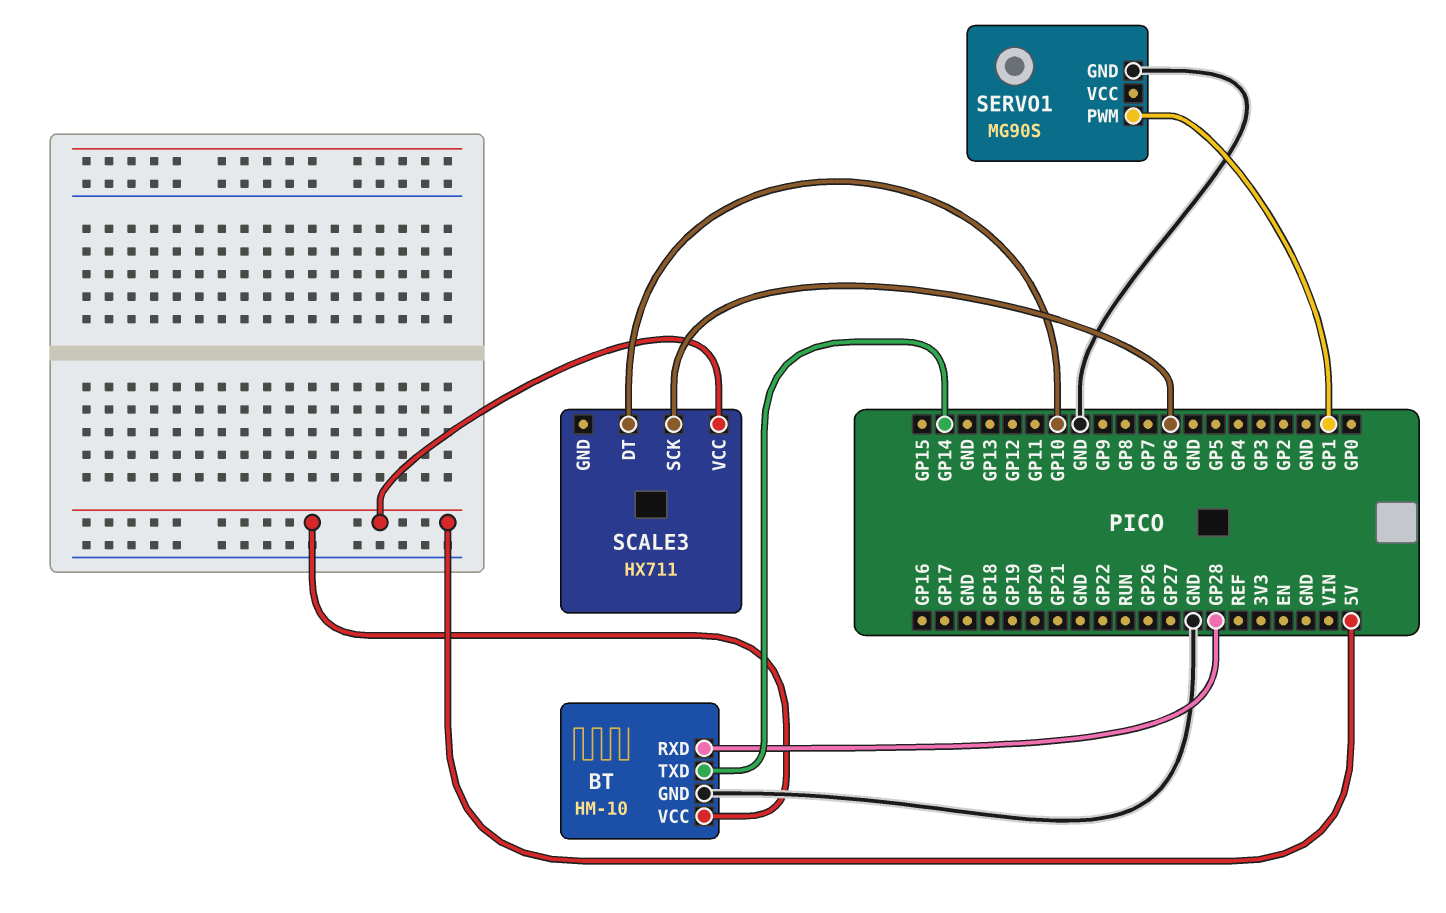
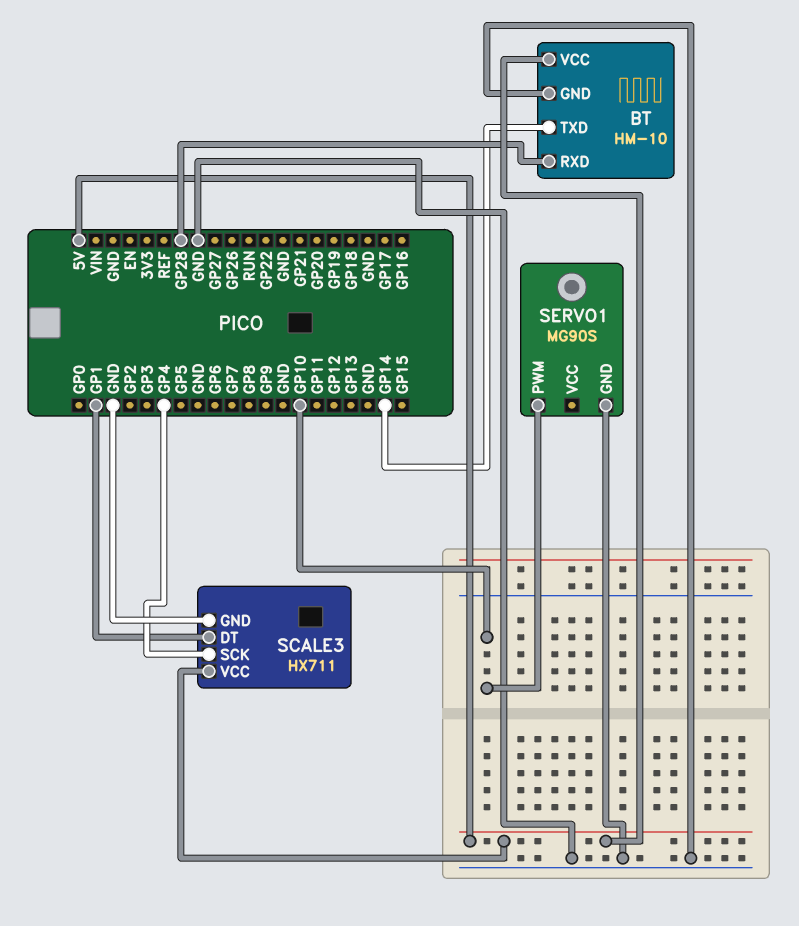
SCALE3 pin DT: GP10 -> GP1
SCALE3 pin GND: none -> GND
SCALE3 pin SCK: GP6 -> GP4
SERVO1 pin PWM: GP1 -> GP10

